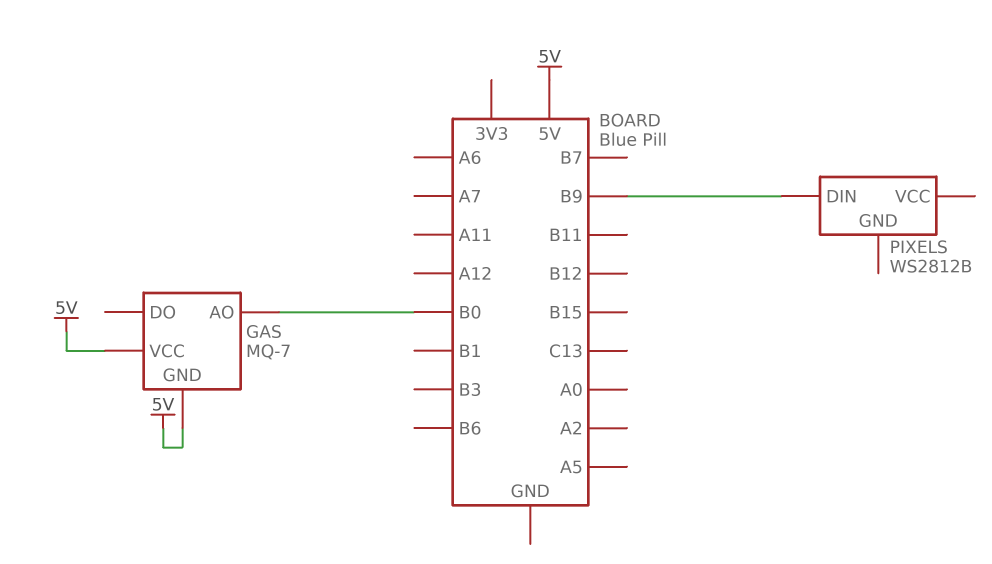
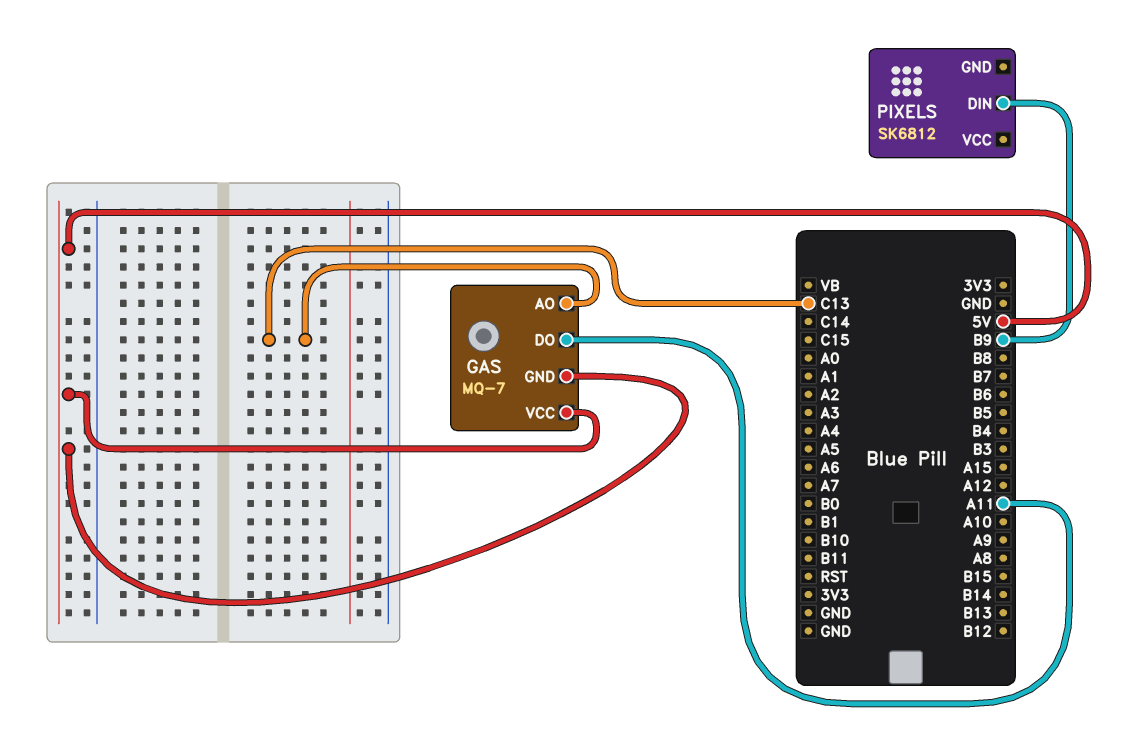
GAS pin AO: B0 -> C13
GAS pin DO: none -> A11
PIXELS: WS2812B -> SK6812

